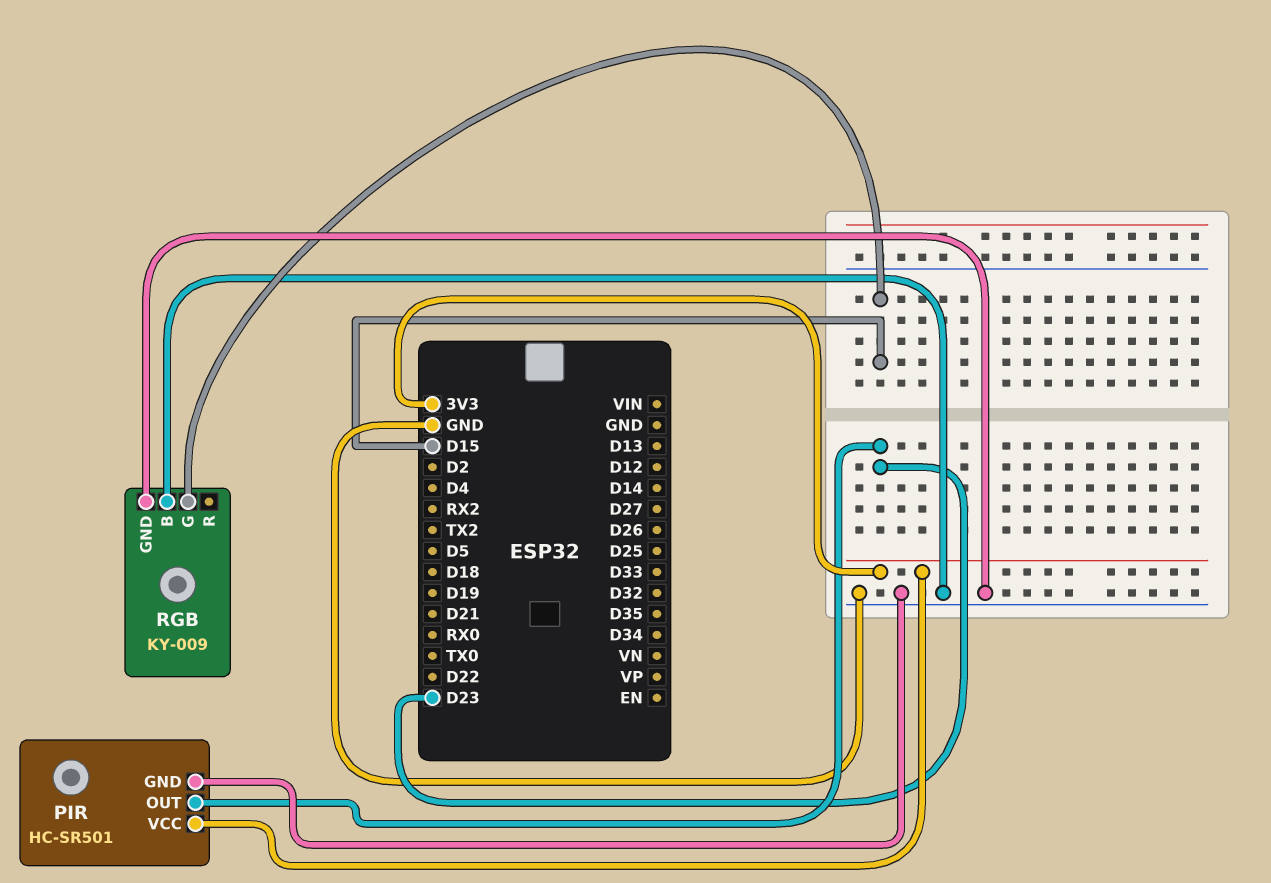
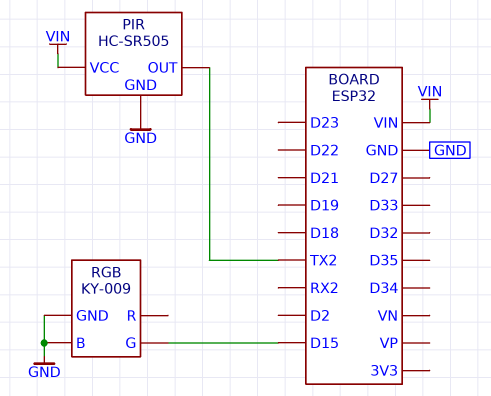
PIR: HC-SR501 -> HC-SR505
PIR pin OUT: D23 -> TX2
PIR pin VCC: 3V3 -> VIN

